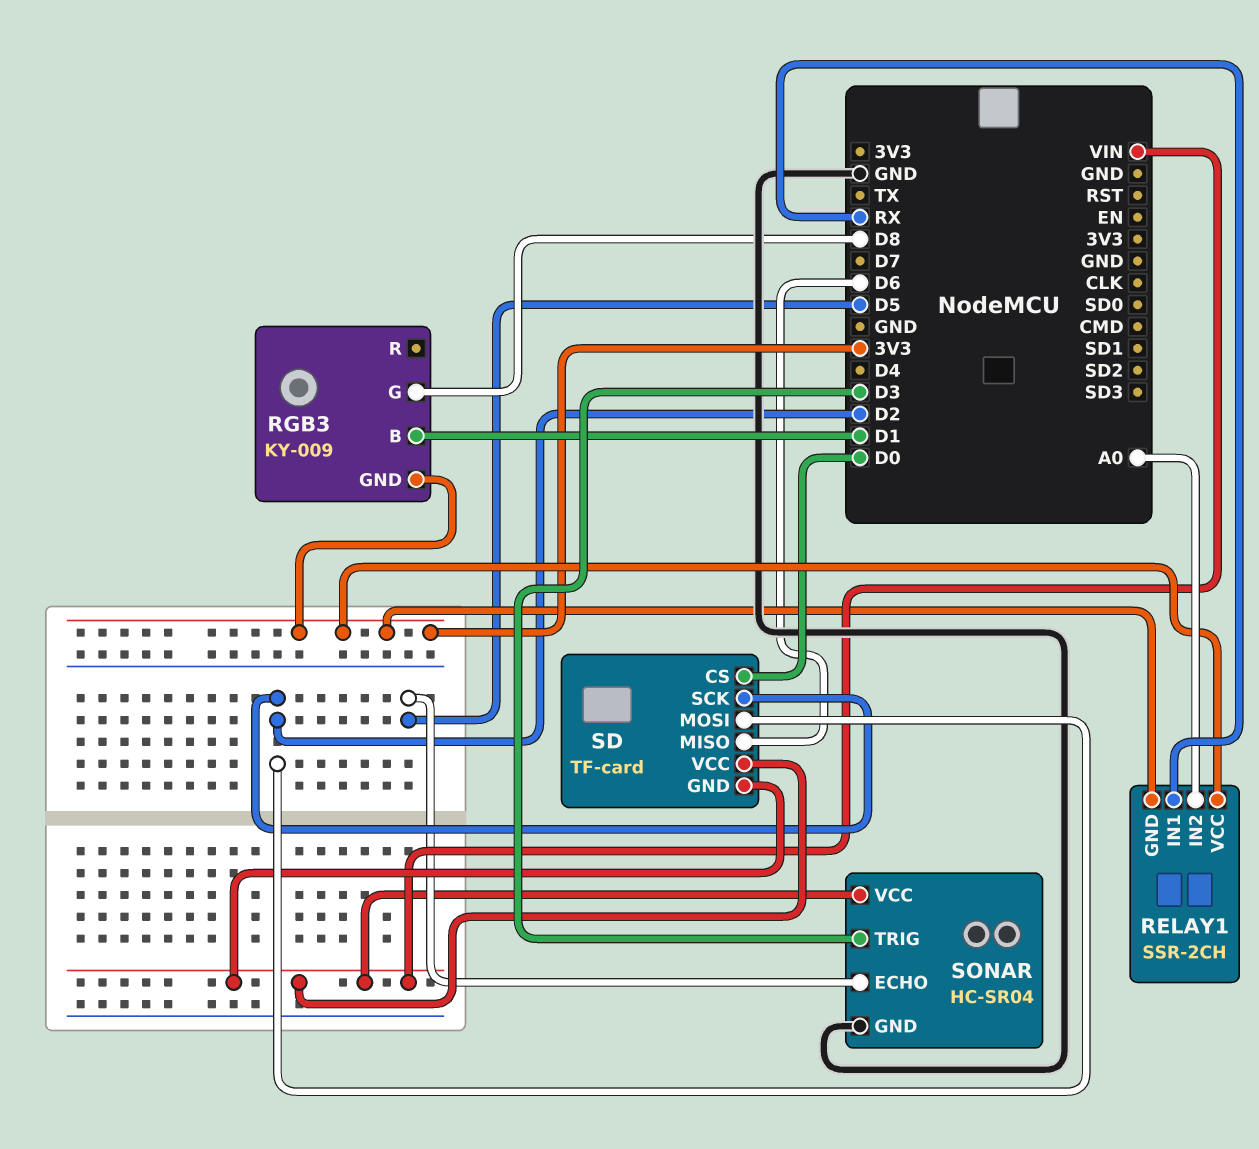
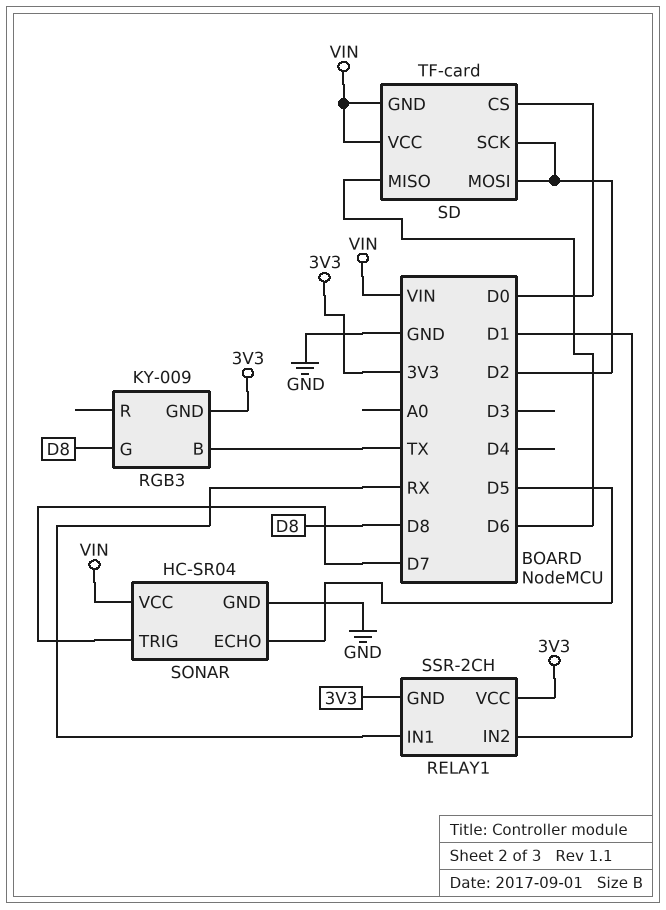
RELAY1 pin IN2: A0 -> D1
RGB3 pin B: D1 -> TX
SONAR pin TRIG: D3 -> D7

